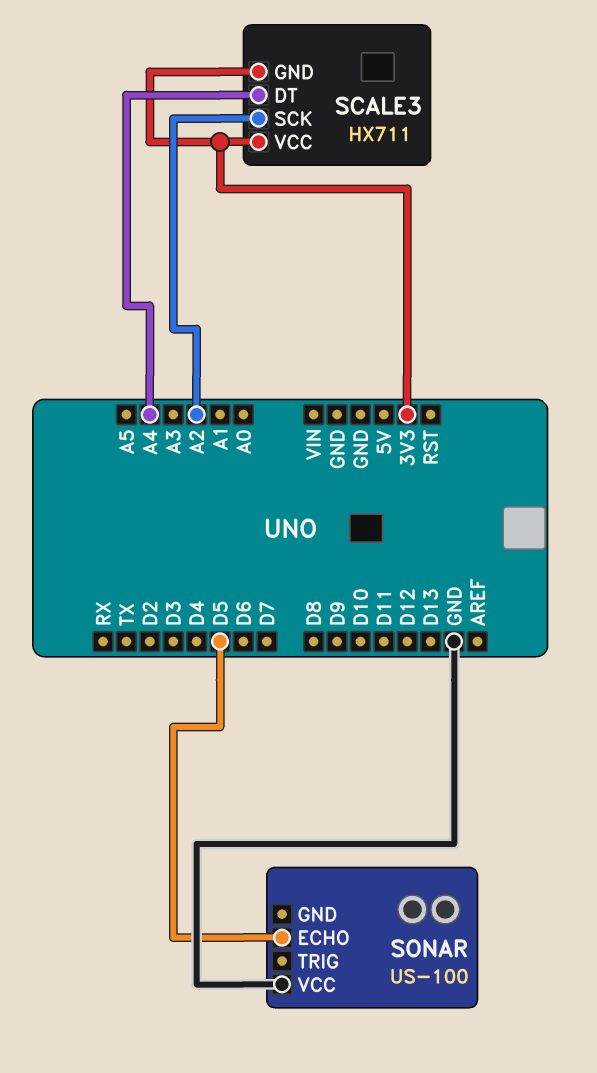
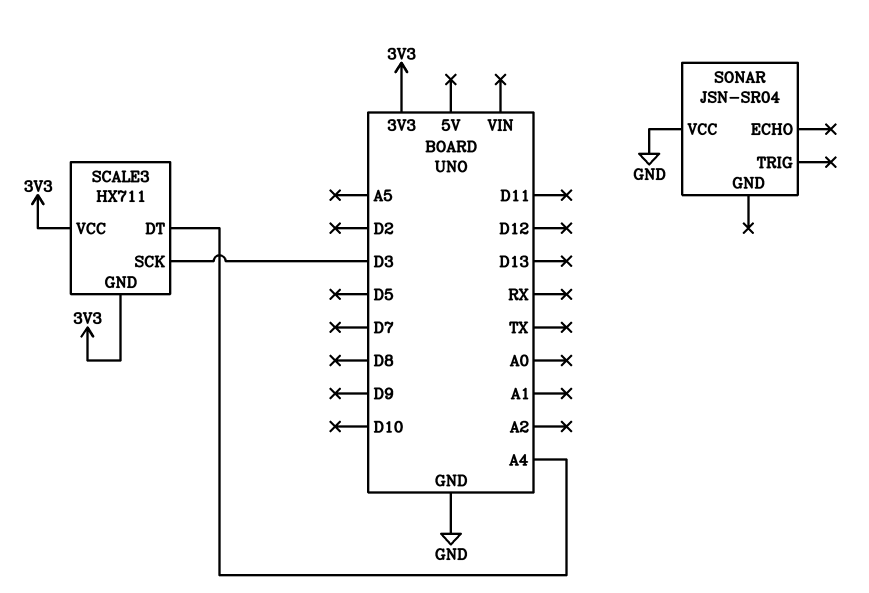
SCALE3 pin SCK: A2 -> D3
SONAR: US-100 -> JSN-SR04
SONAR pin ECHO: D5 -> none

